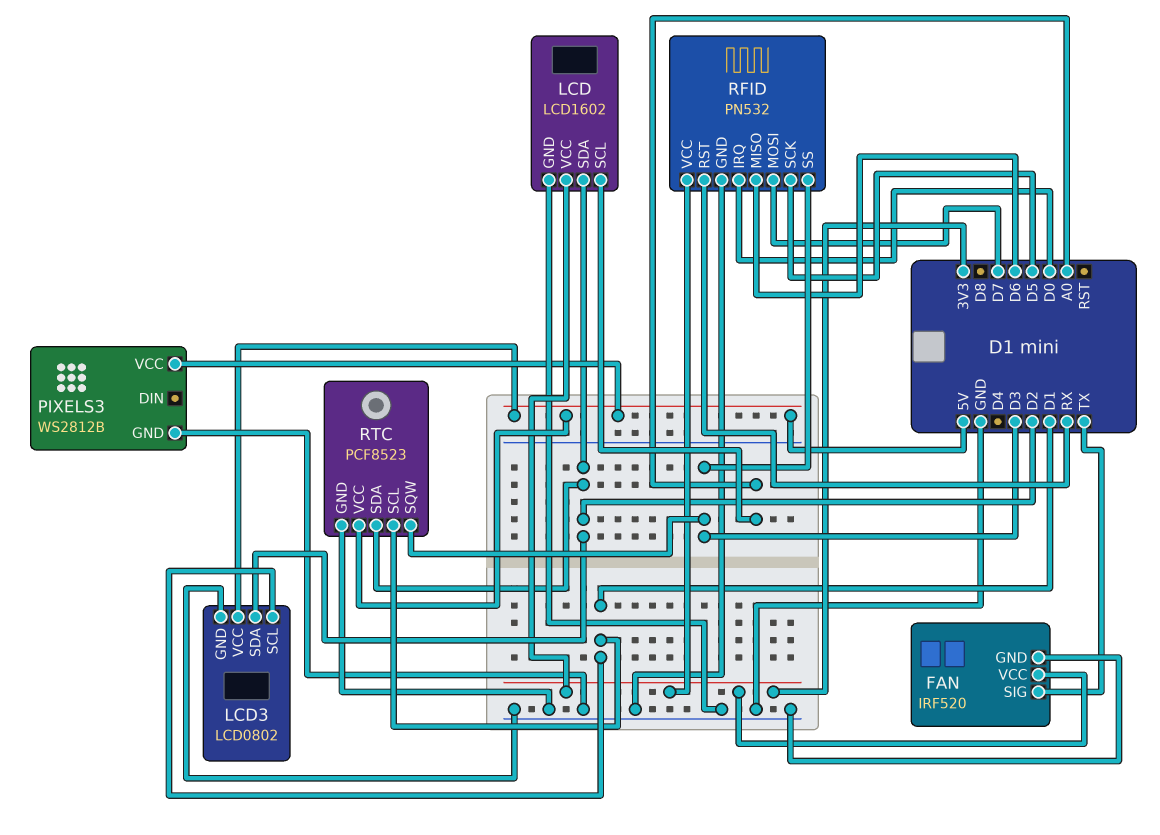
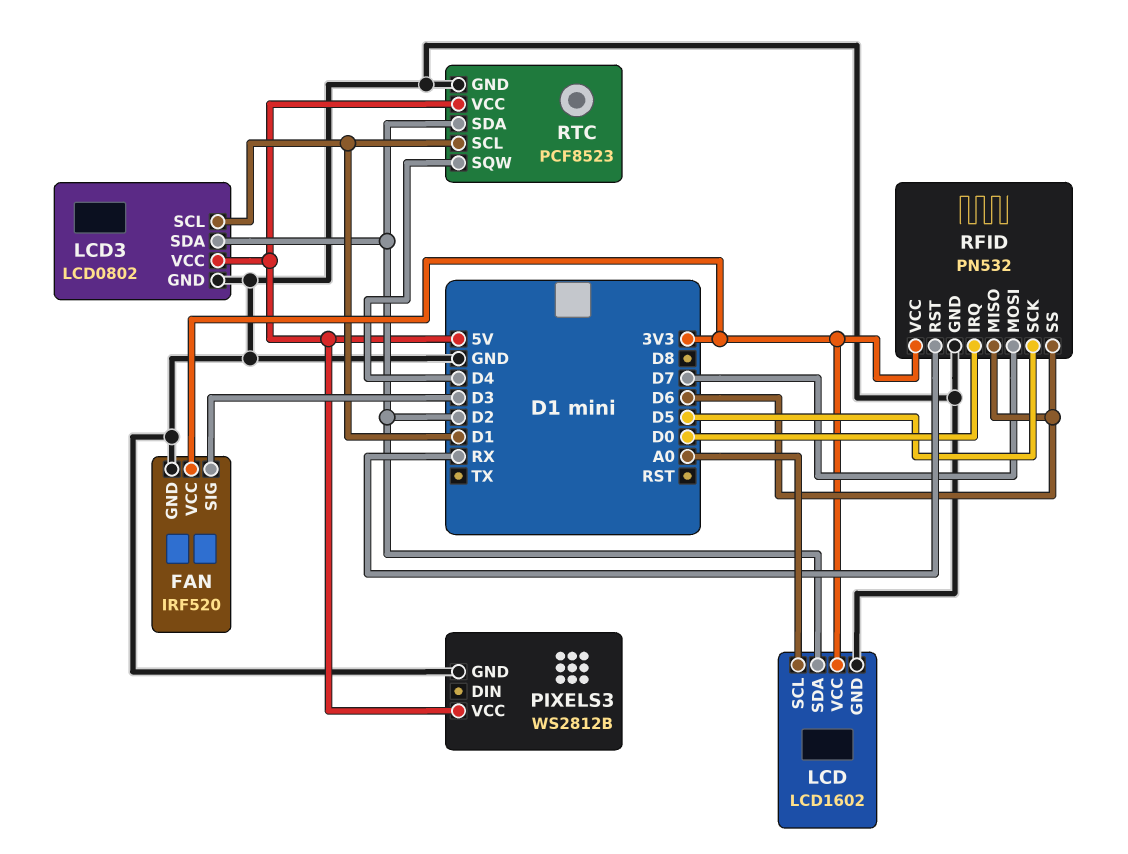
FAN pin SIG: TX -> D3
RFID pin SS: D3 -> D6
RTC pin SQW: D3 -> D4

